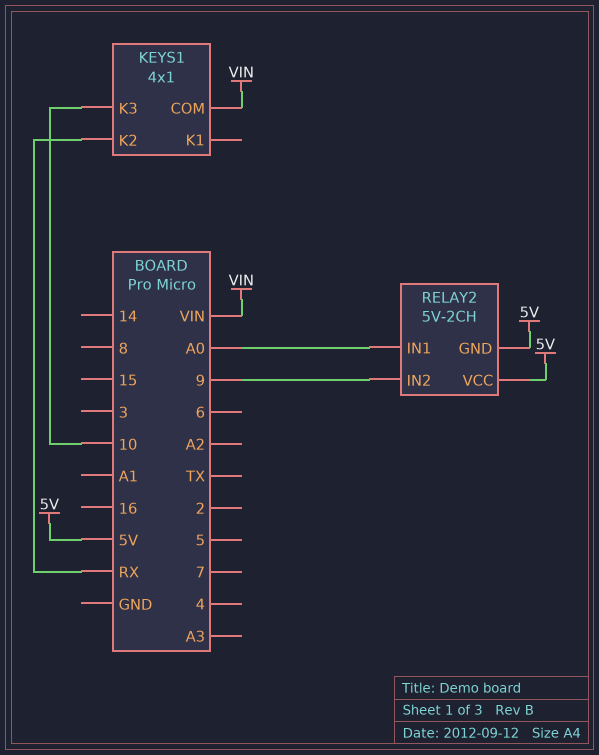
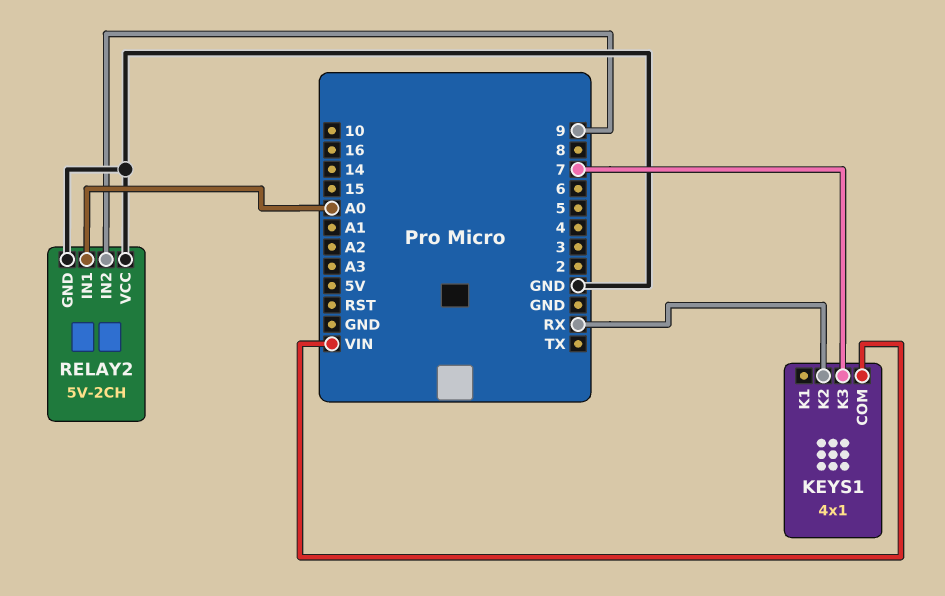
KEYS1 pin K3: 10 -> 7
RELAY2 pin GND: 5V -> GND
RELAY2 pin VCC: 5V -> GND

